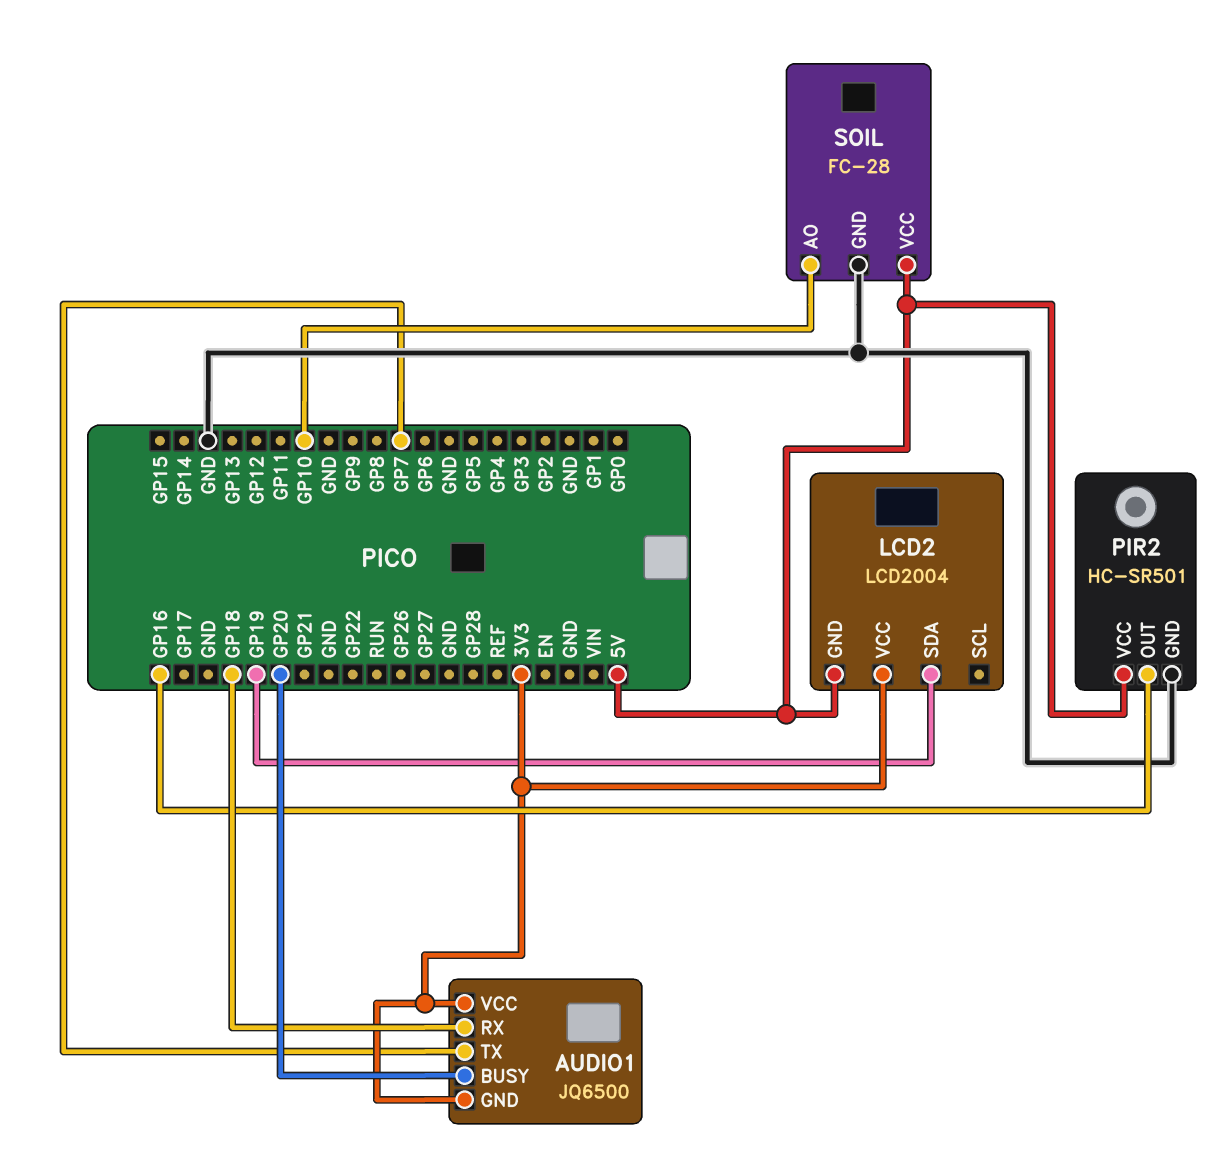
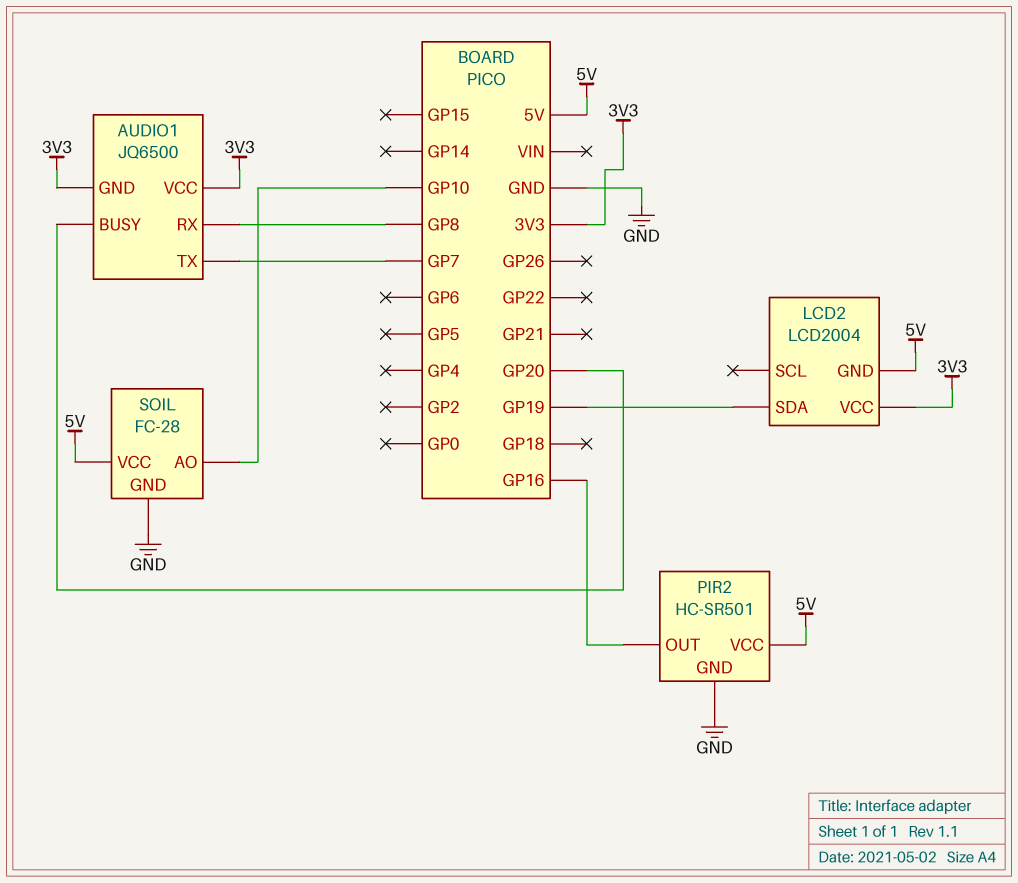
AUDIO1 pin RX: GP18 -> GP8

